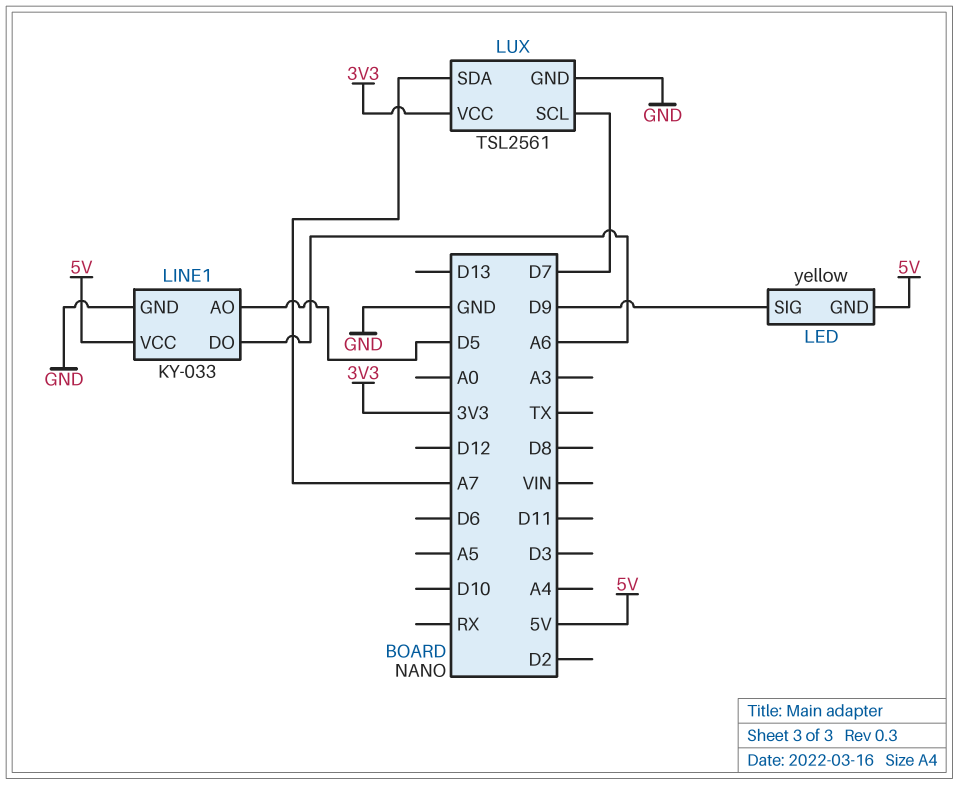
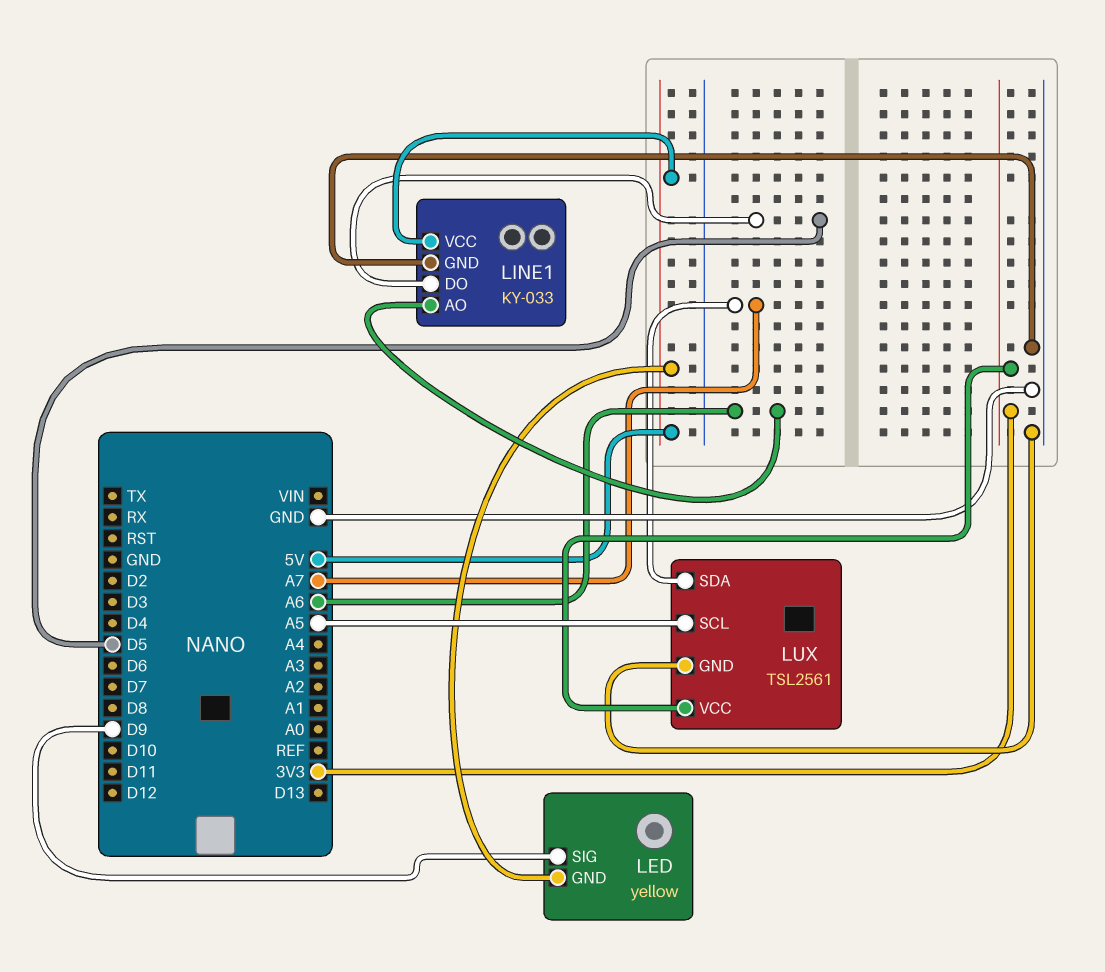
LINE1 pin AO: D5 -> A6
LINE1 pin DO: A6 -> D5
LUX pin SCL: D7 -> A5

